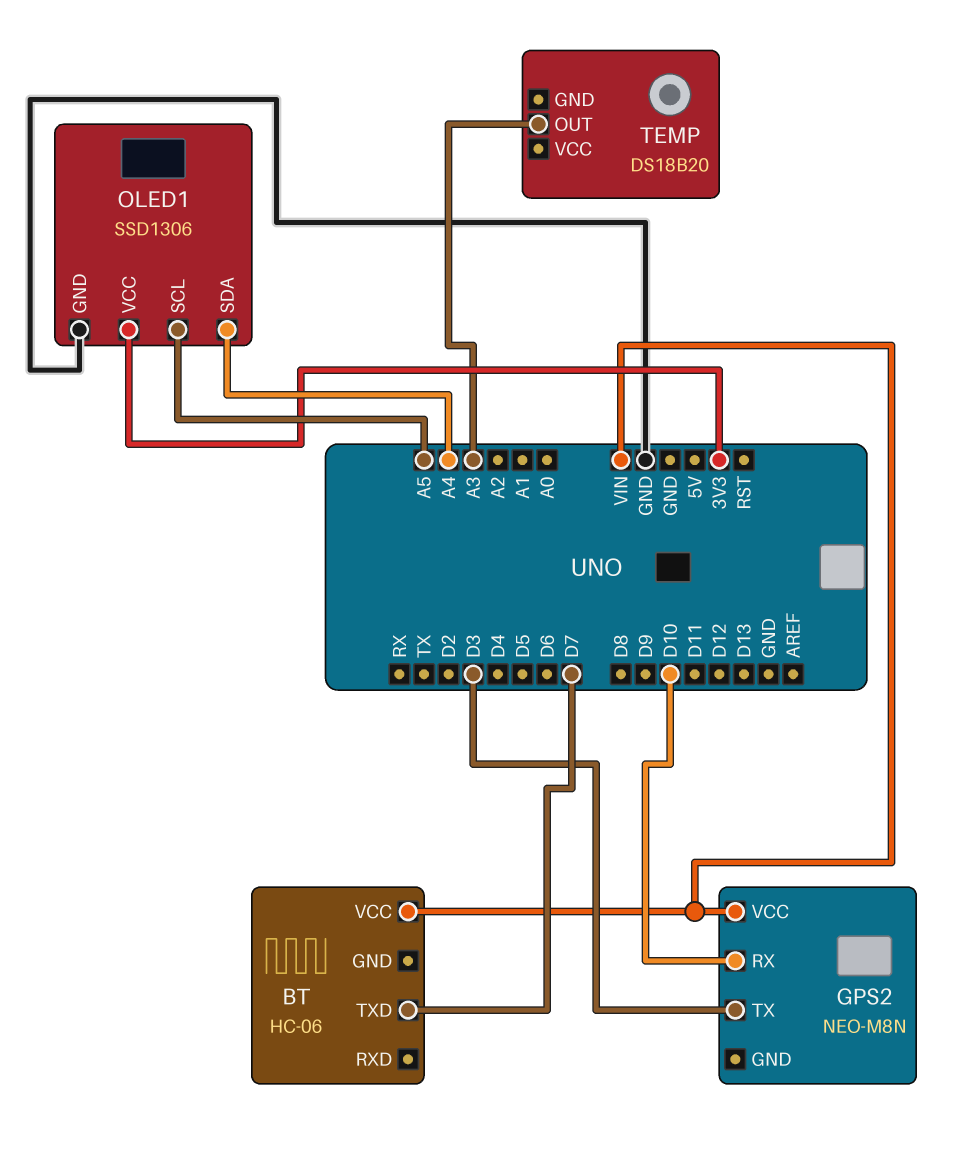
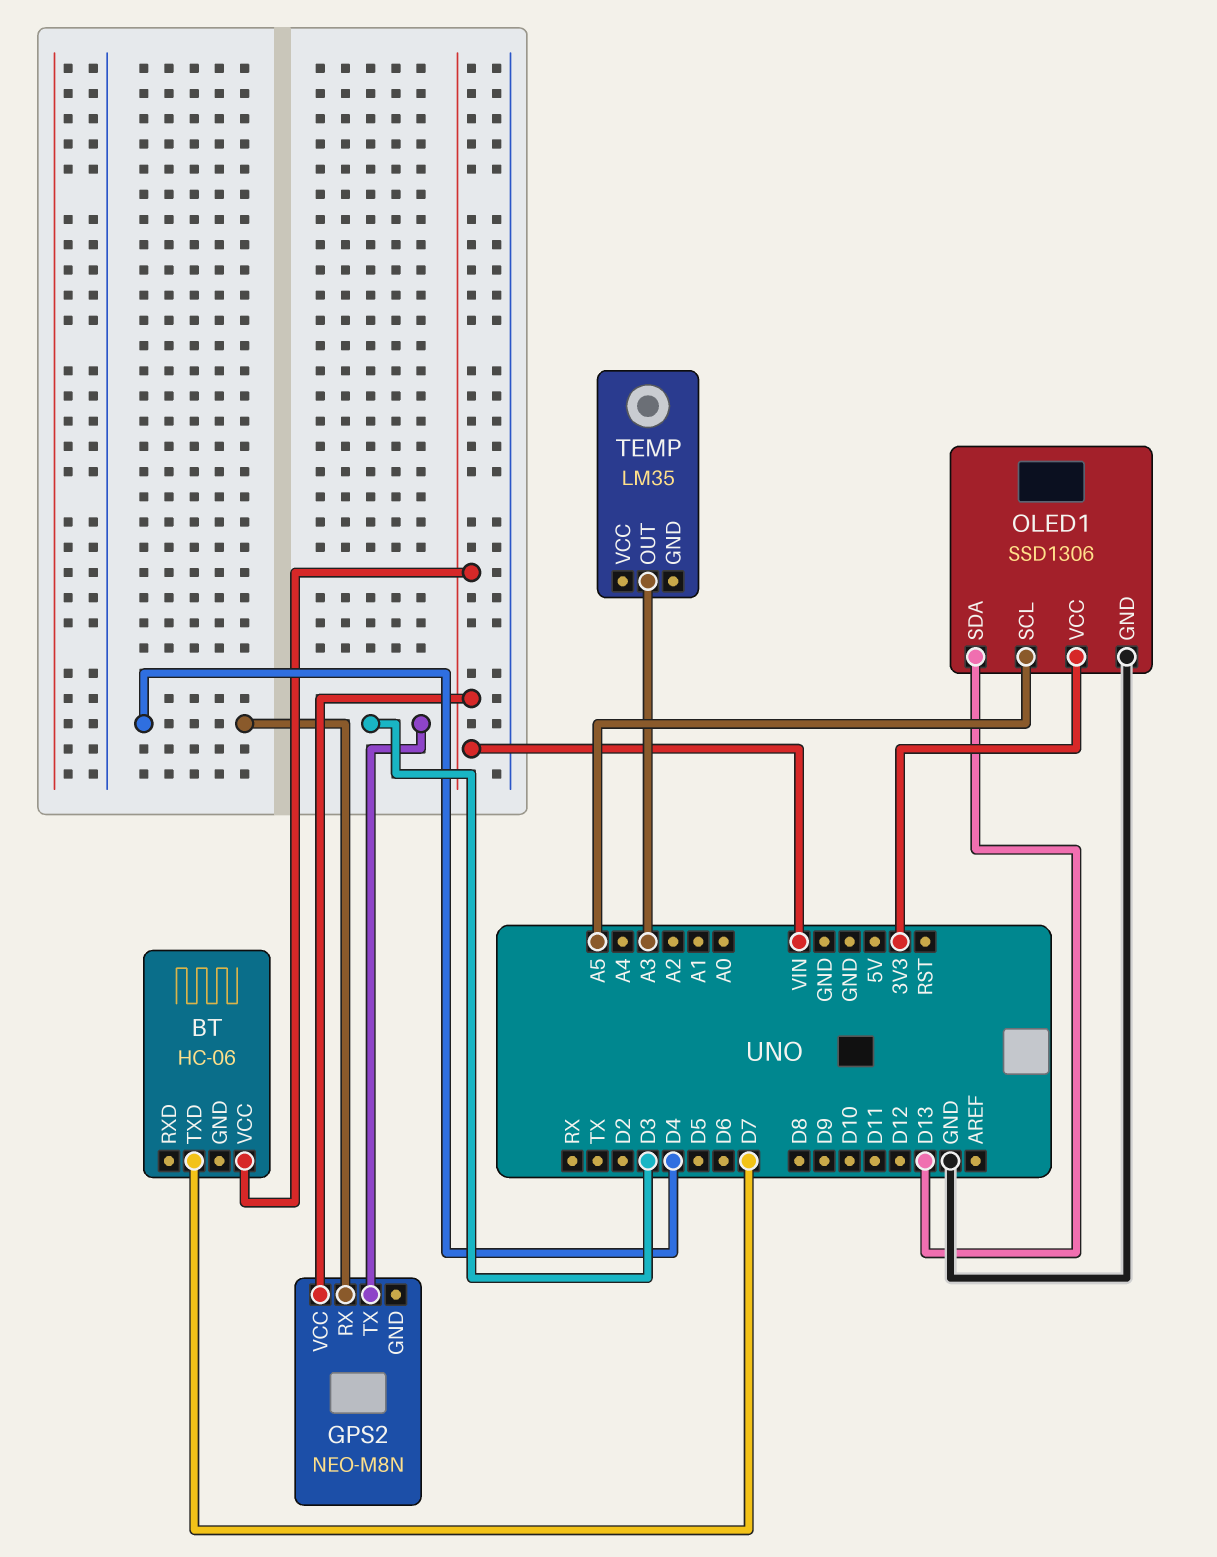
GPS2 pin RX: D10 -> D4
OLED1 pin SDA: A4 -> D13
TEMP: DS18B20 -> LM35

